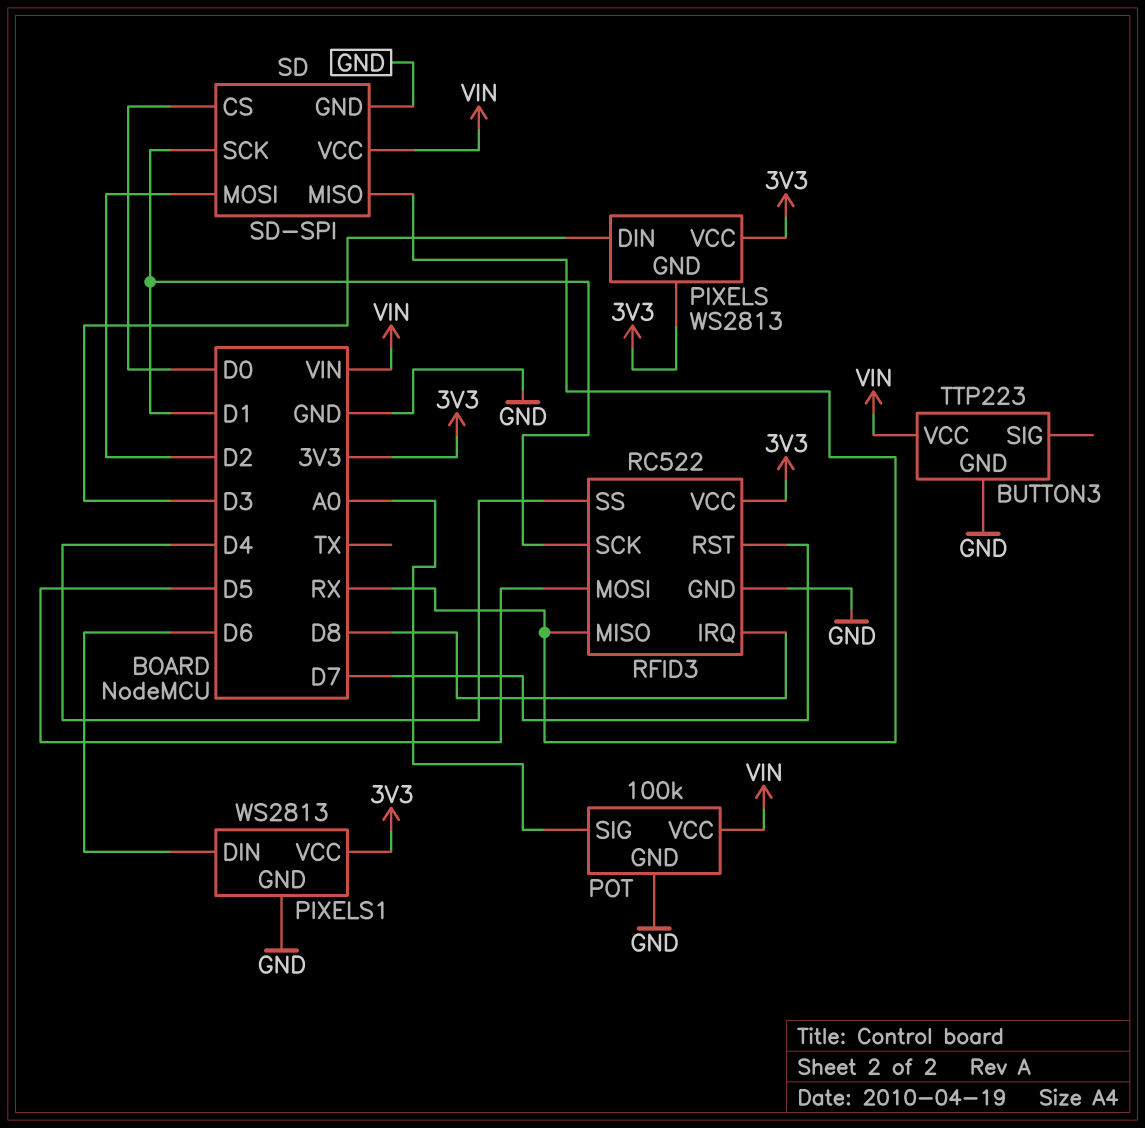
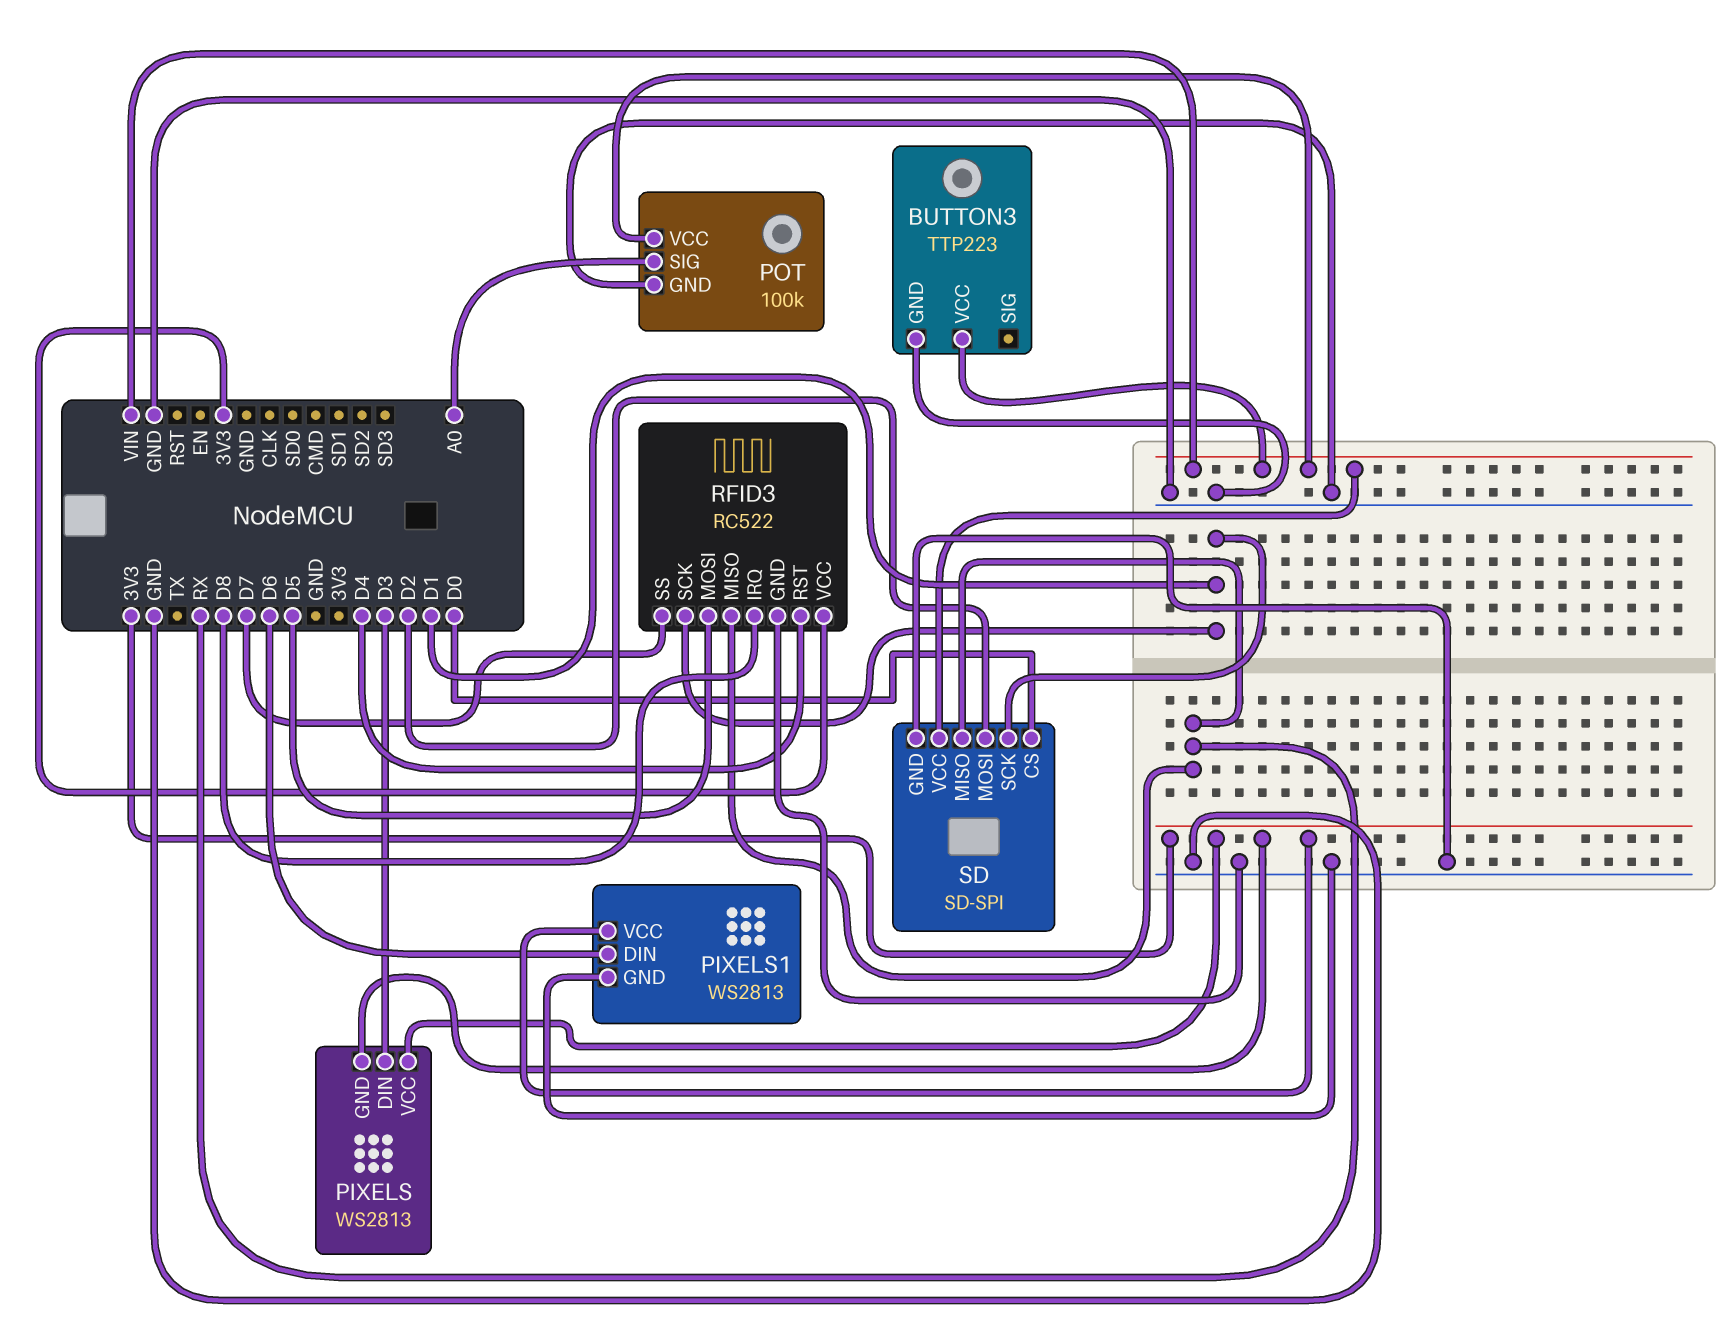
RFID3 pin RST: D7 -> D4
RFID3 pin SS: D4 -> D7

